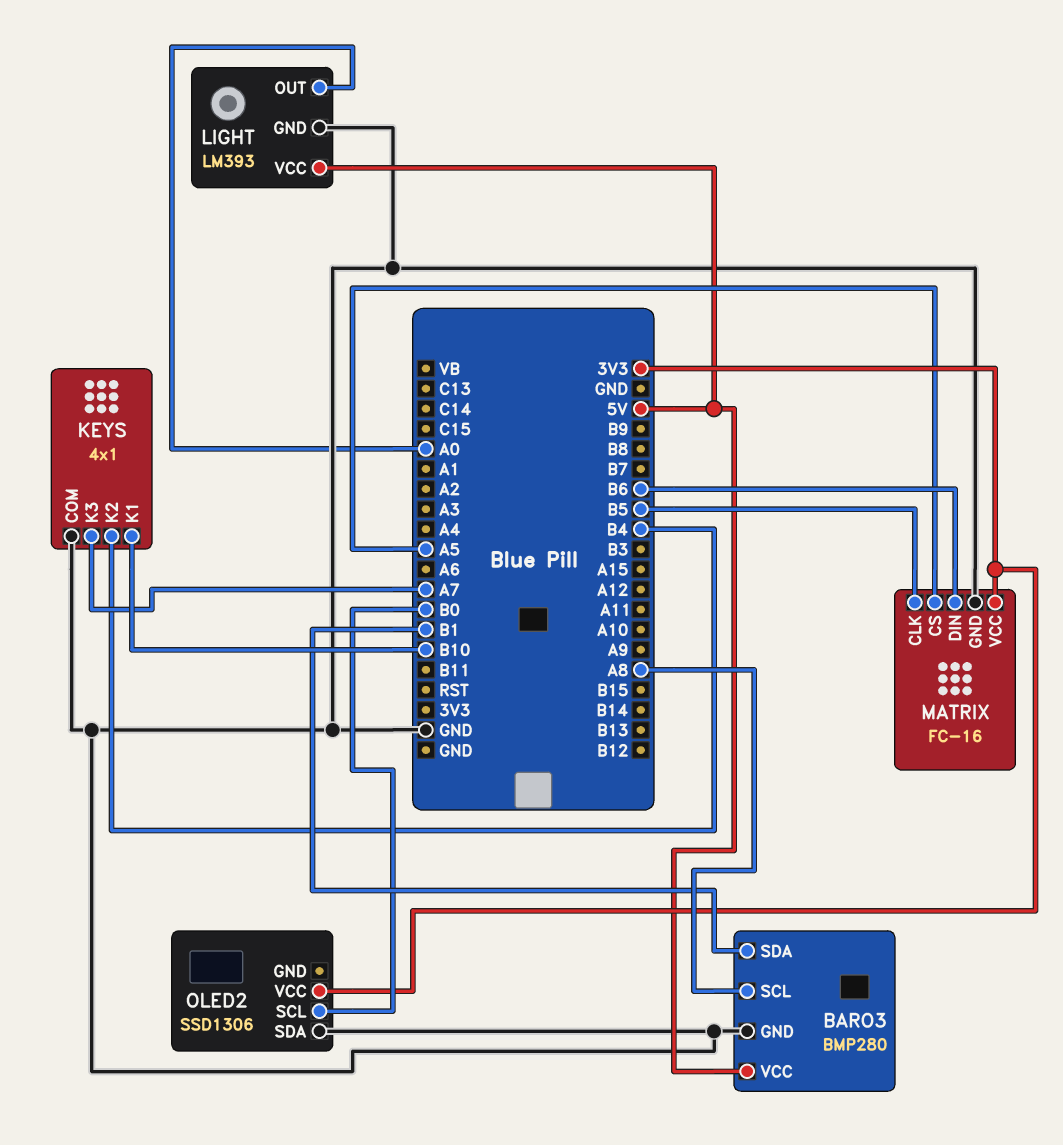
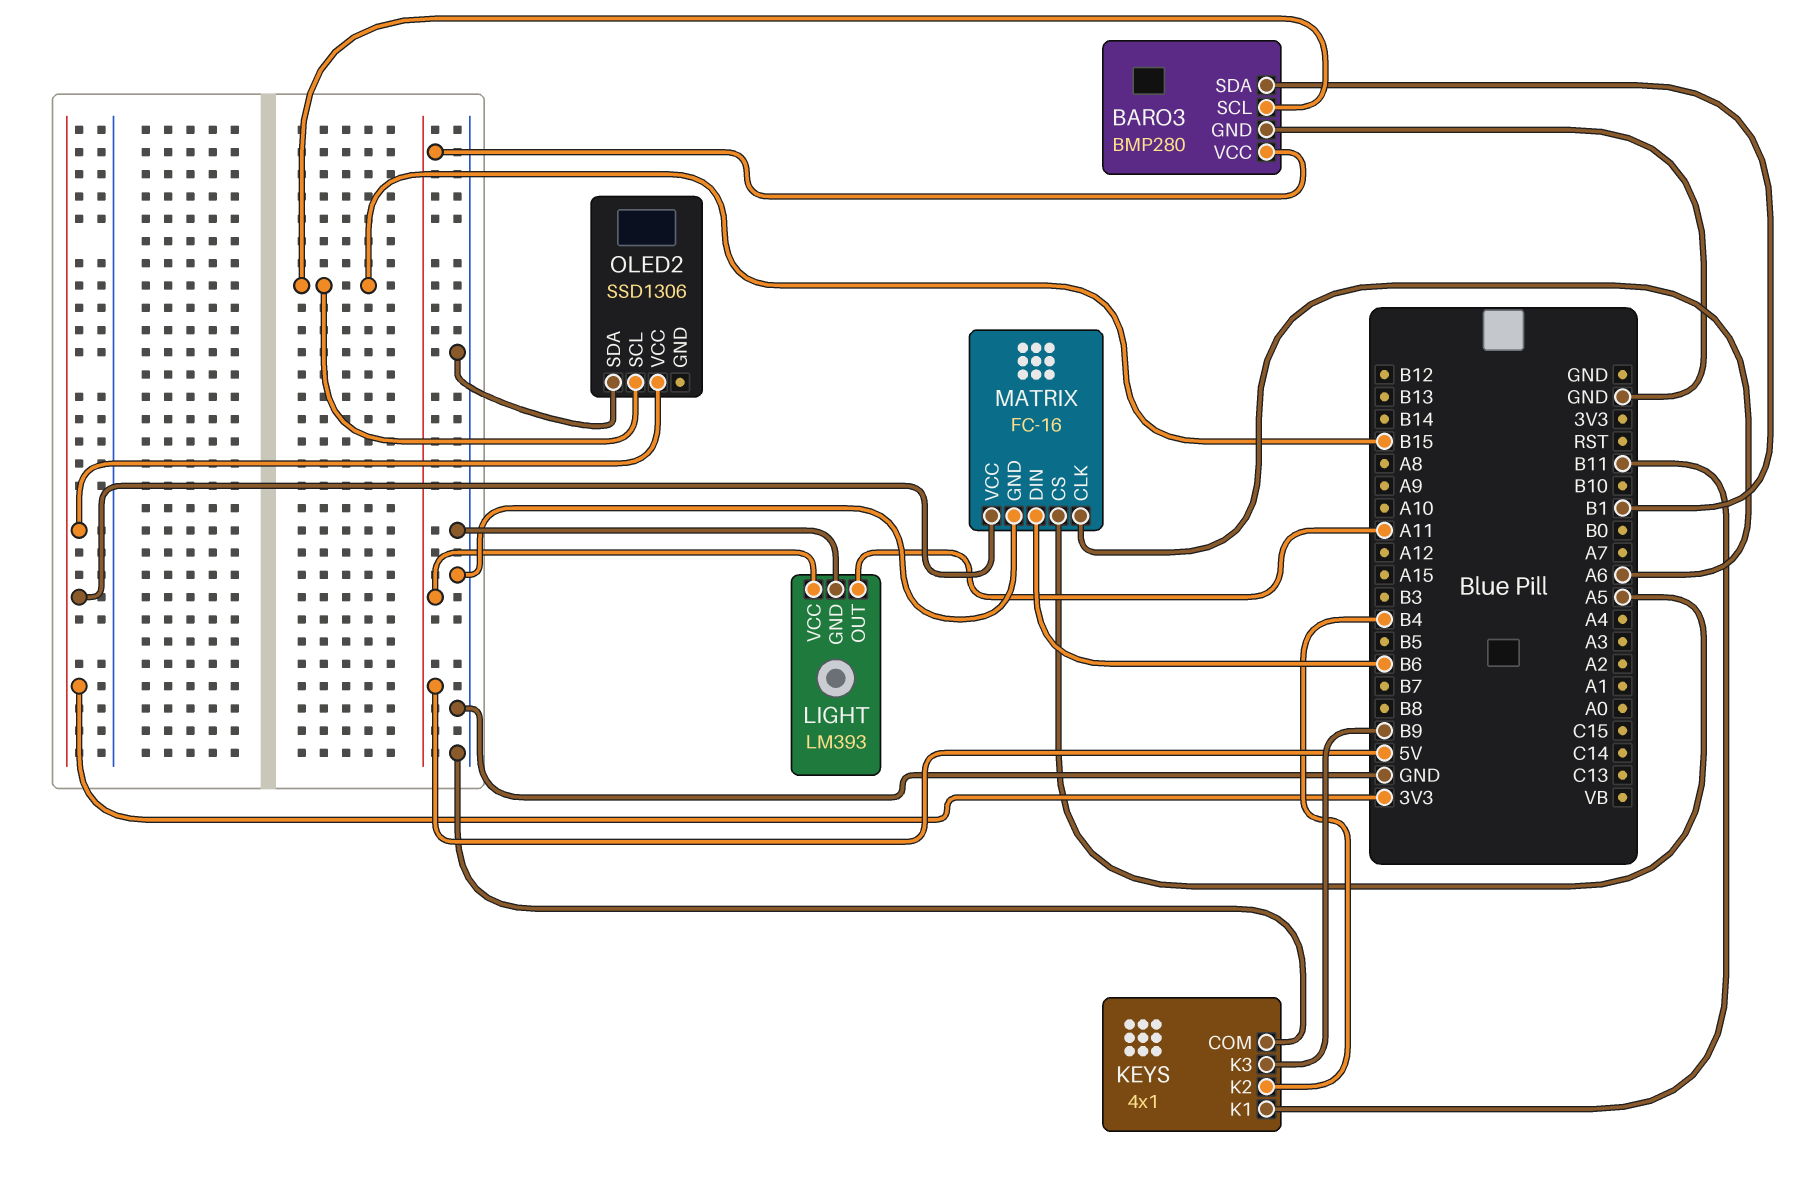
BARO3 pin SCL: A8 -> B15
KEYS pin K1: B10 -> B11
KEYS pin K3: A7 -> B9
LIGHT pin OUT: A0 -> A11
MATRIX pin CLK: B5 -> A6
OLED2 pin SCL: B0 -> B15

